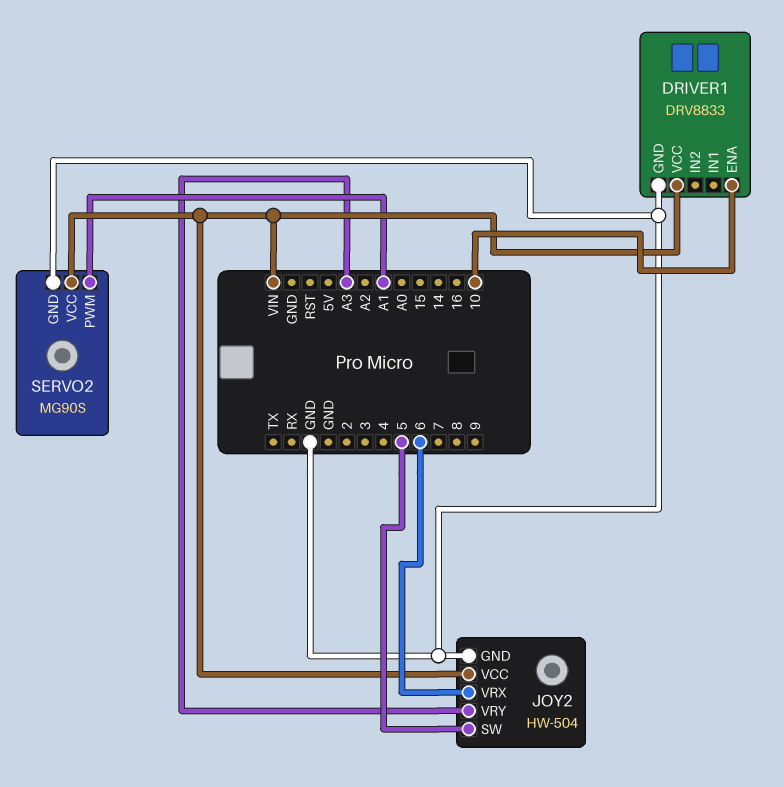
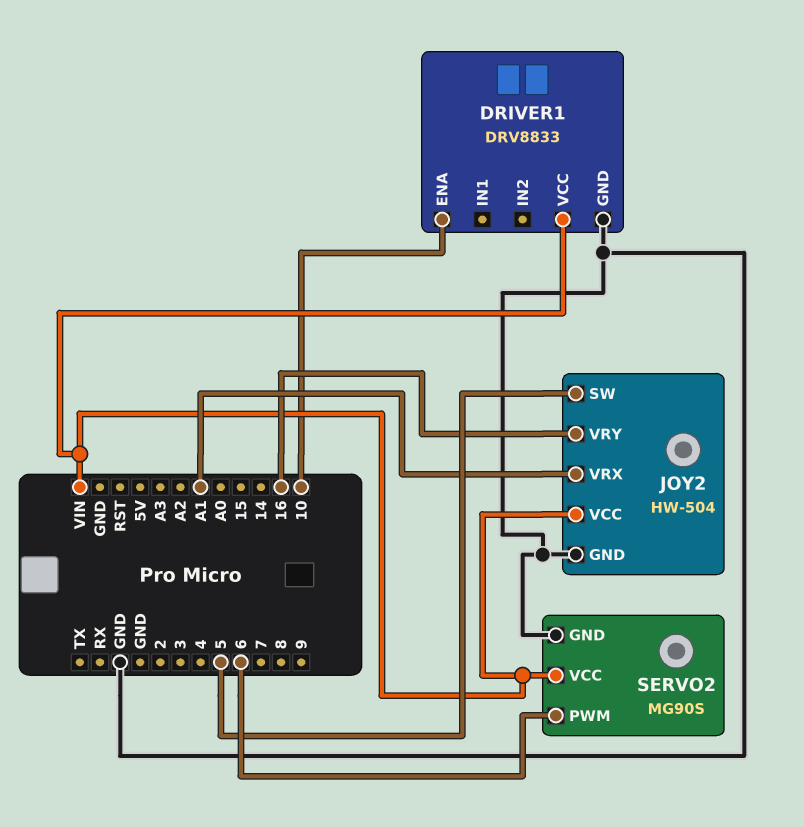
JOY2 pin VRX: 6 -> A1
JOY2 pin VRY: A3 -> 16
SERVO2 pin PWM: A1 -> 6

